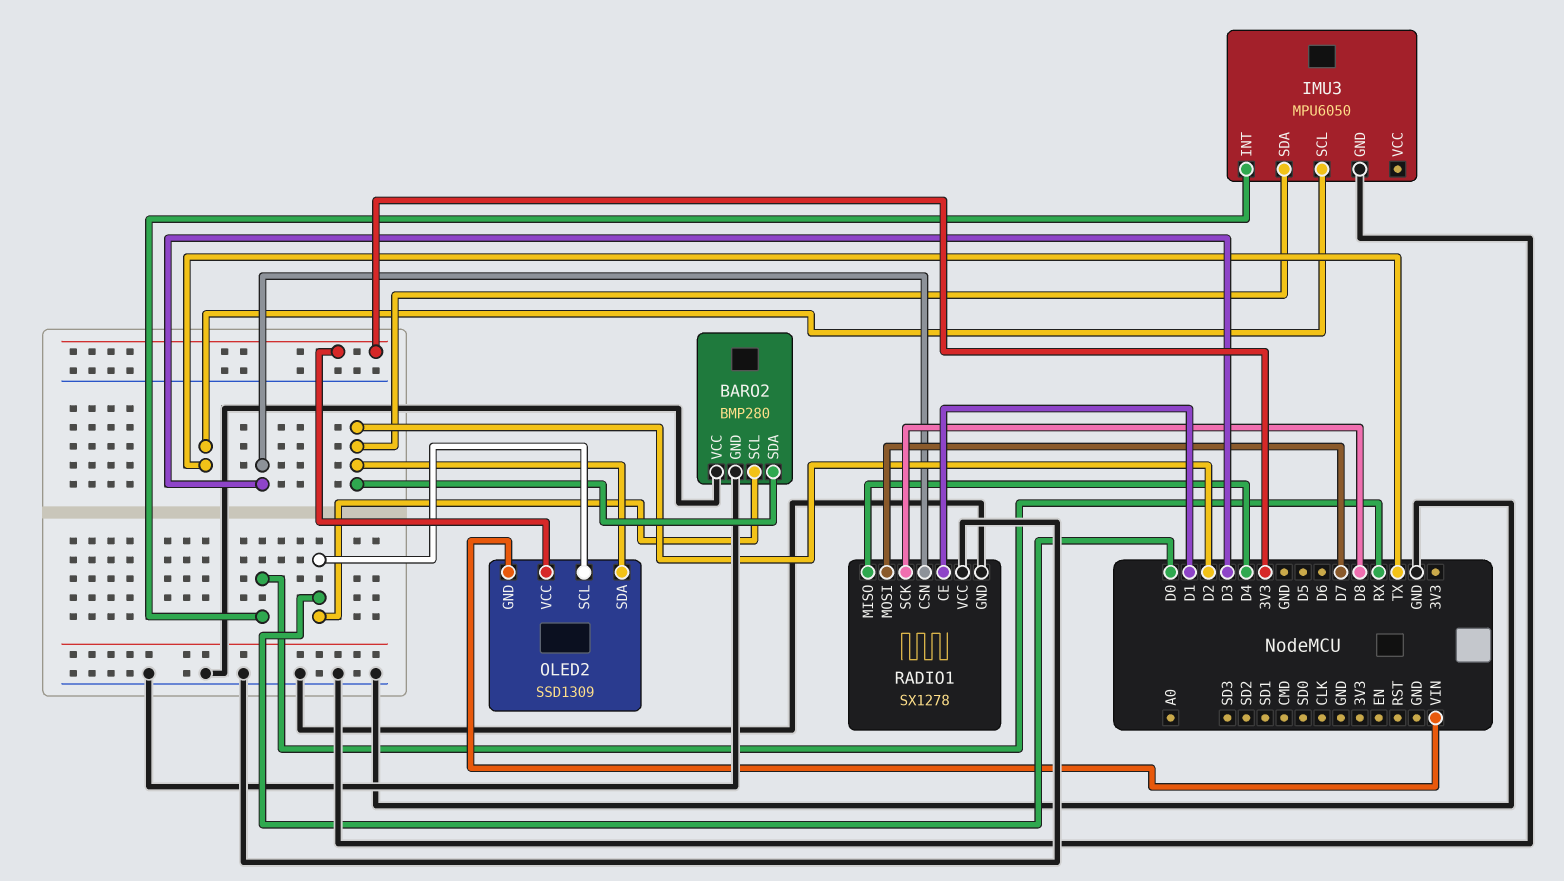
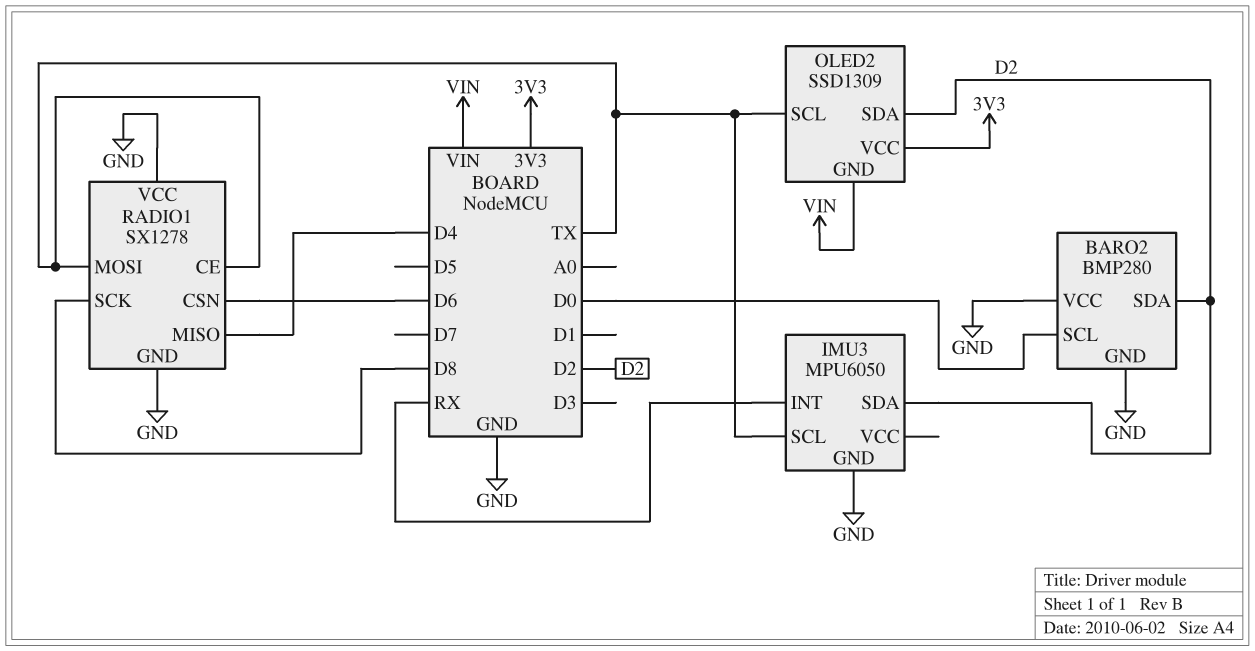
OLED2 pin SCL: D0 -> TX
RADIO1 pin CE: D1 -> TX
RADIO1 pin CSN: D3 -> D6
RADIO1 pin MOSI: D7 -> TX

